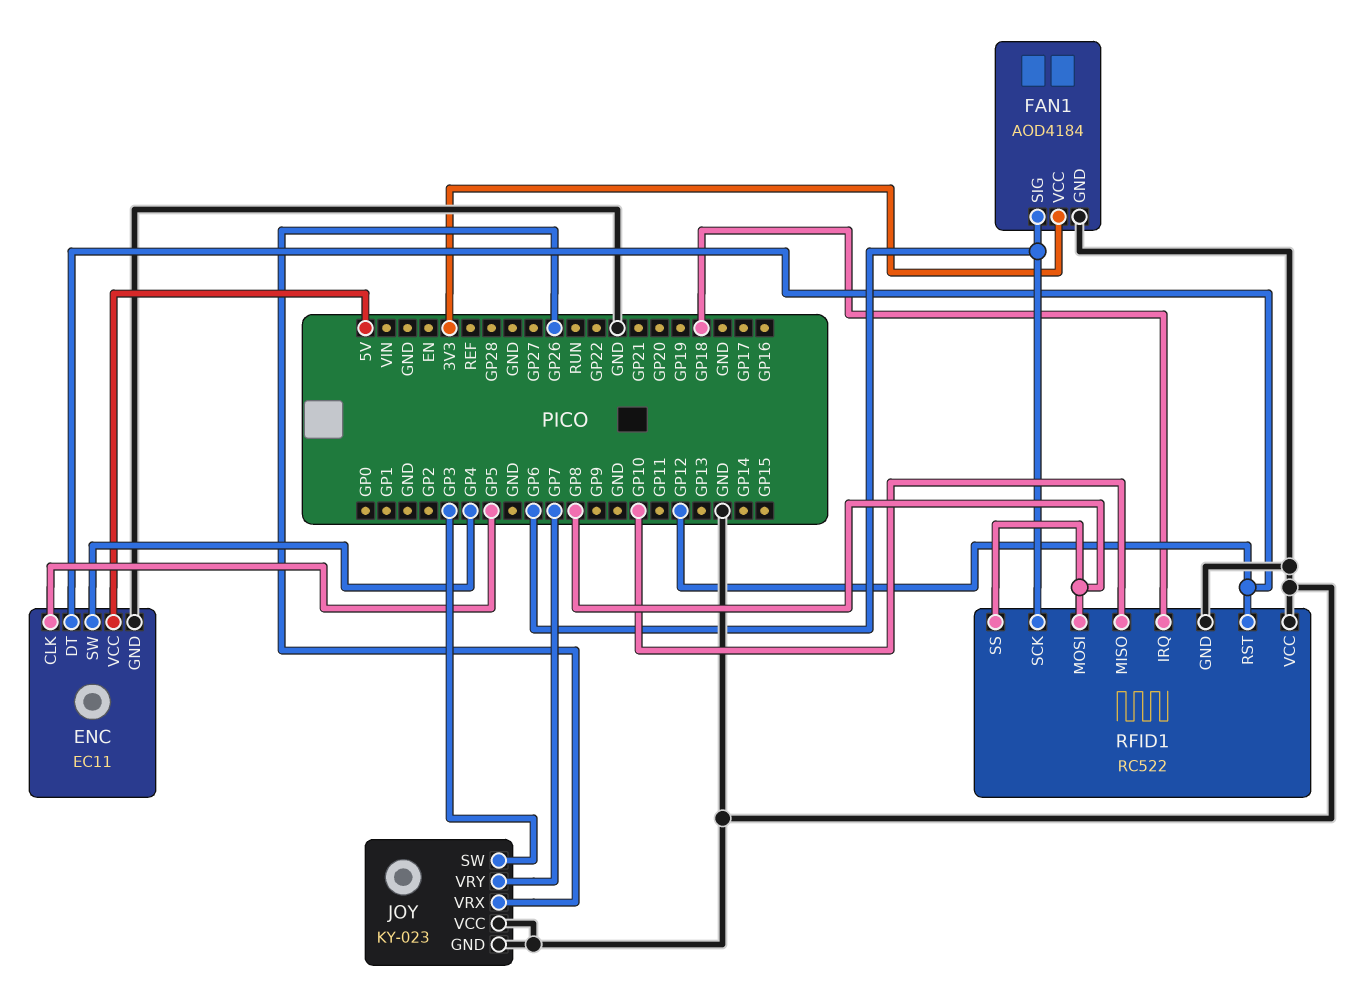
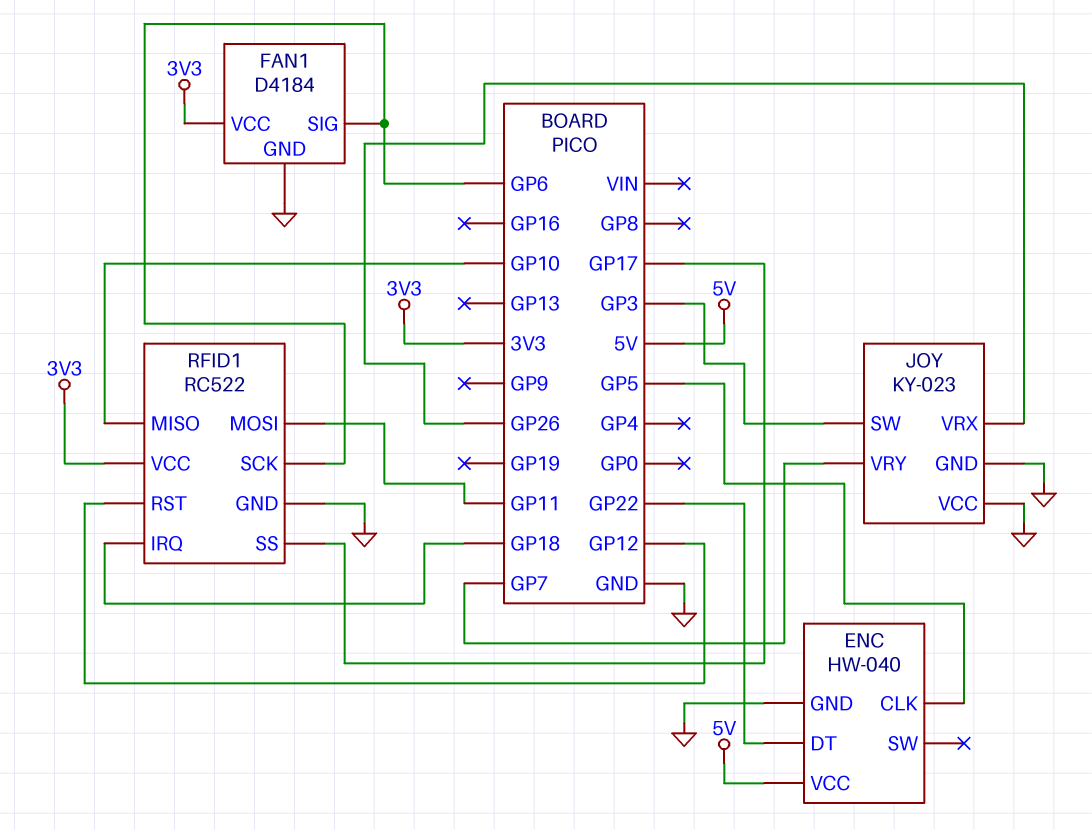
ENC: EC11 -> HW-040
ENC pin DT: GP12 -> GP22
ENC pin SW: GP4 -> none
FAN1: AOD4184 -> D4184
RFID1 pin MOSI: GP8 -> GP11
RFID1 pin SS: GP8 -> GP17
RFID1 pin VCC: GND -> 3V3

